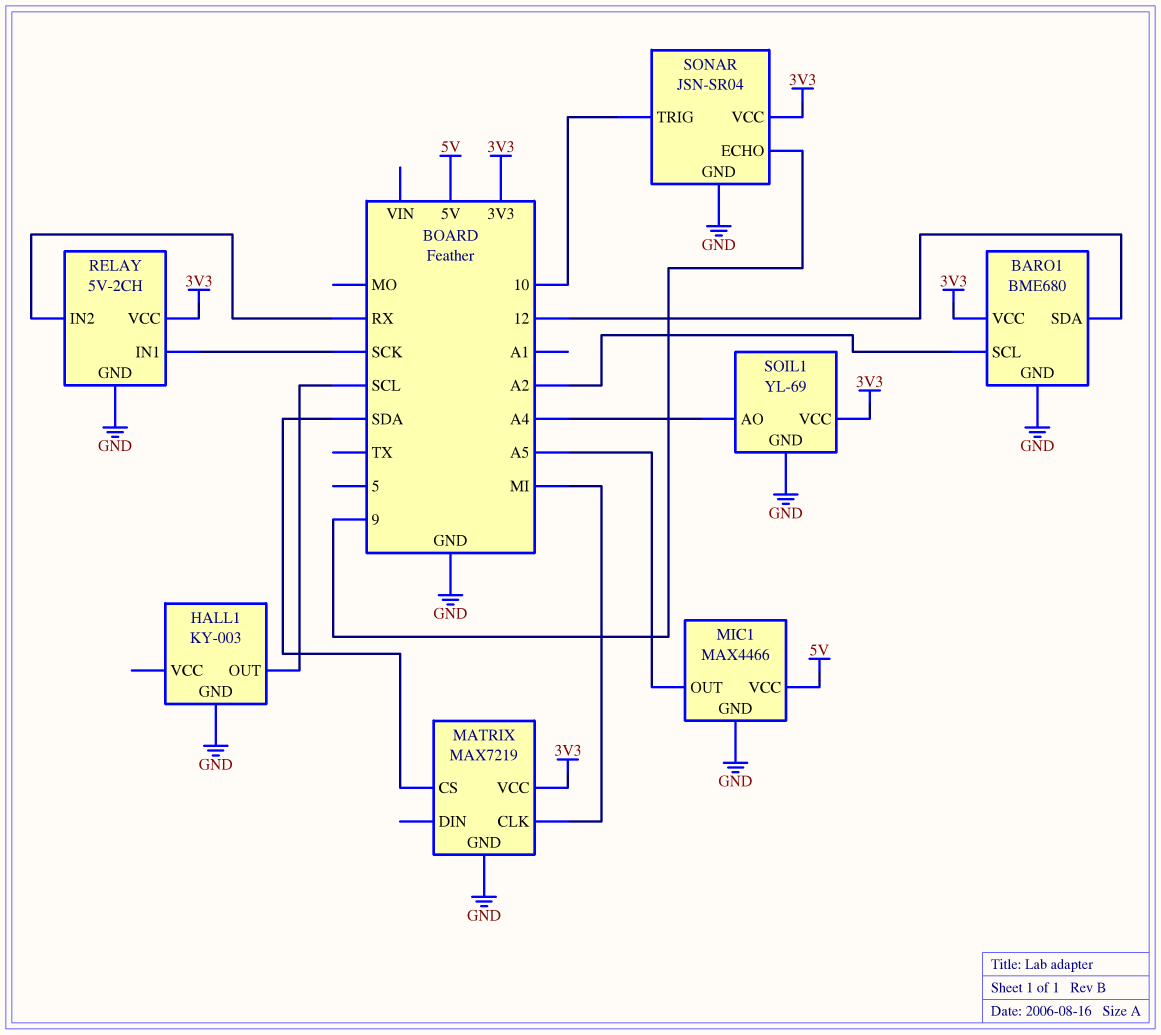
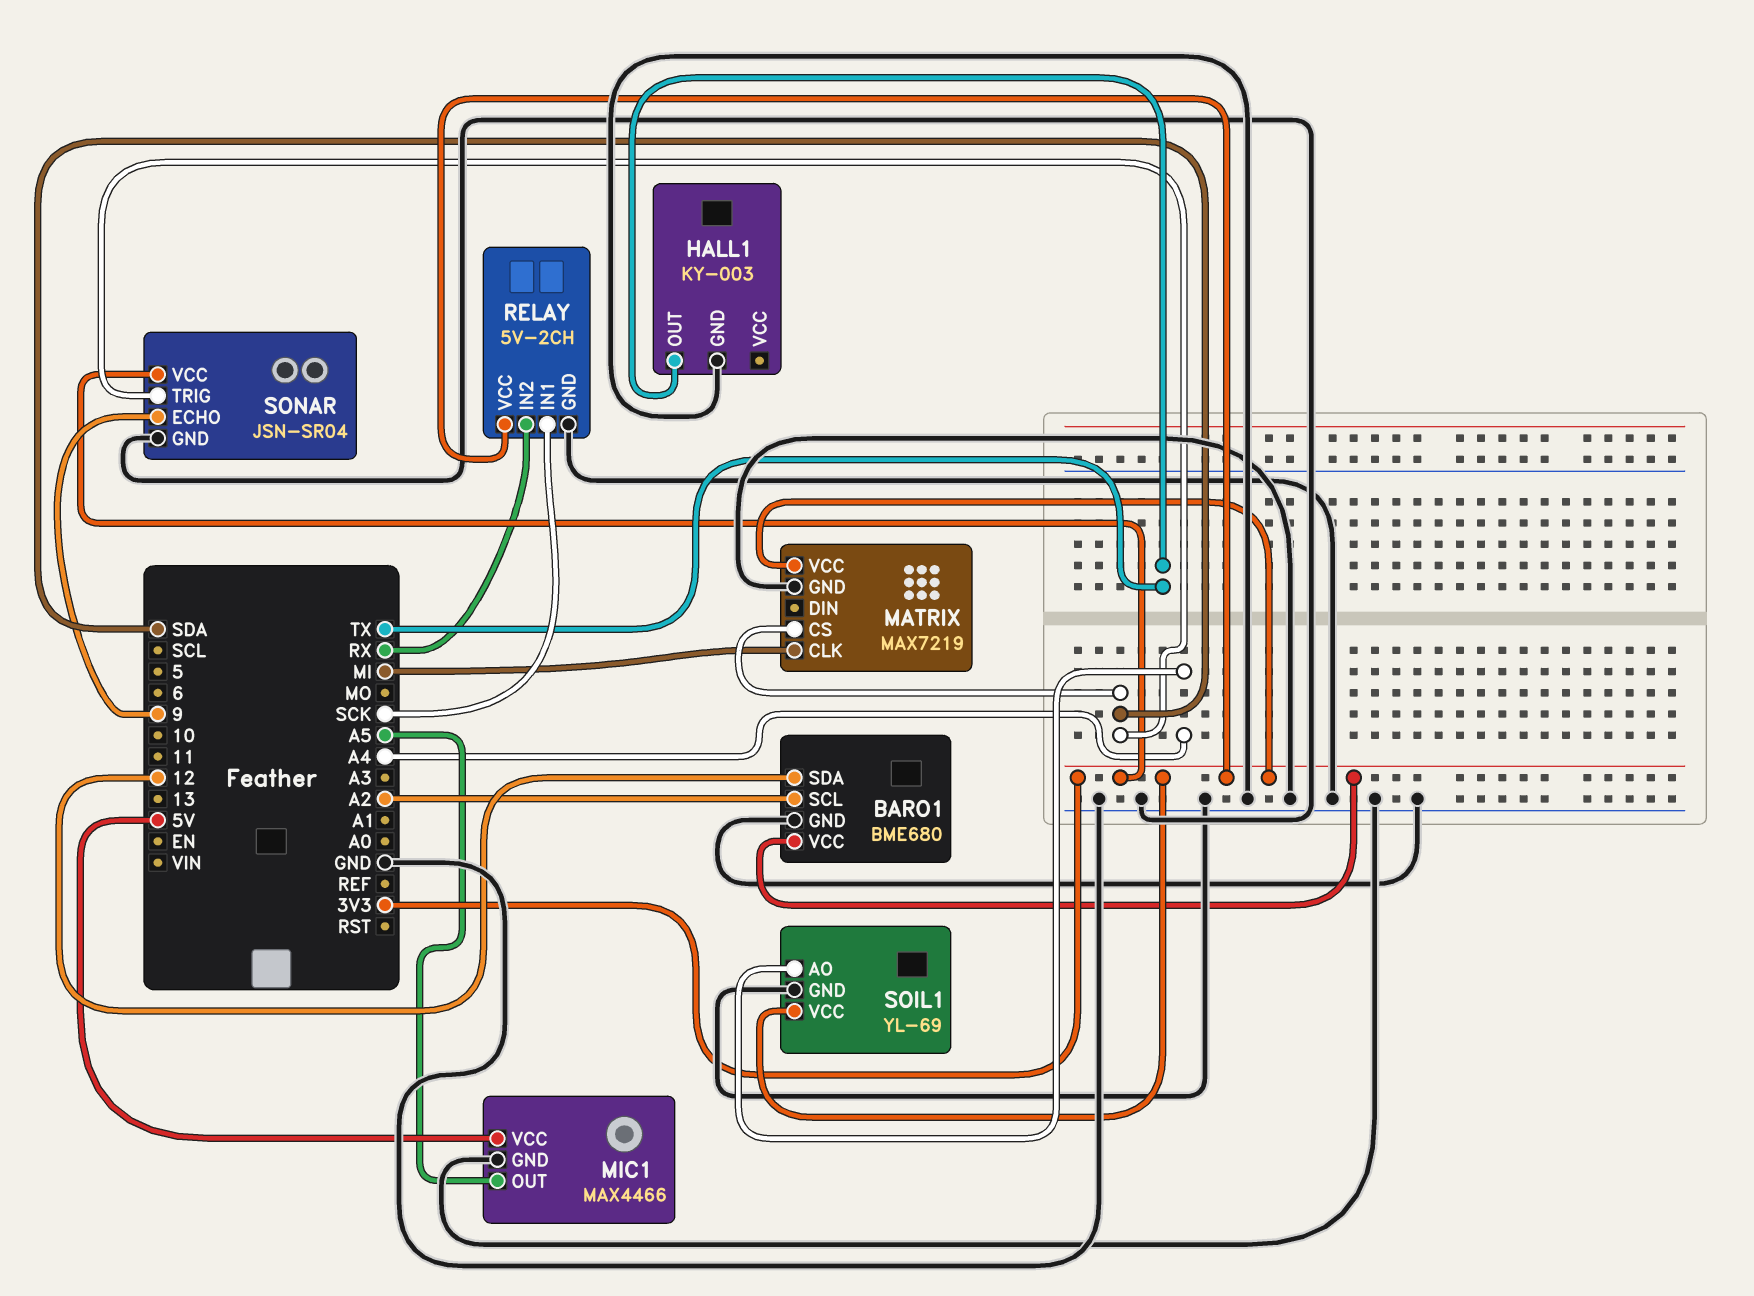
HALL1 pin OUT: SCL -> TX
SONAR pin TRIG: 10 -> SDA

